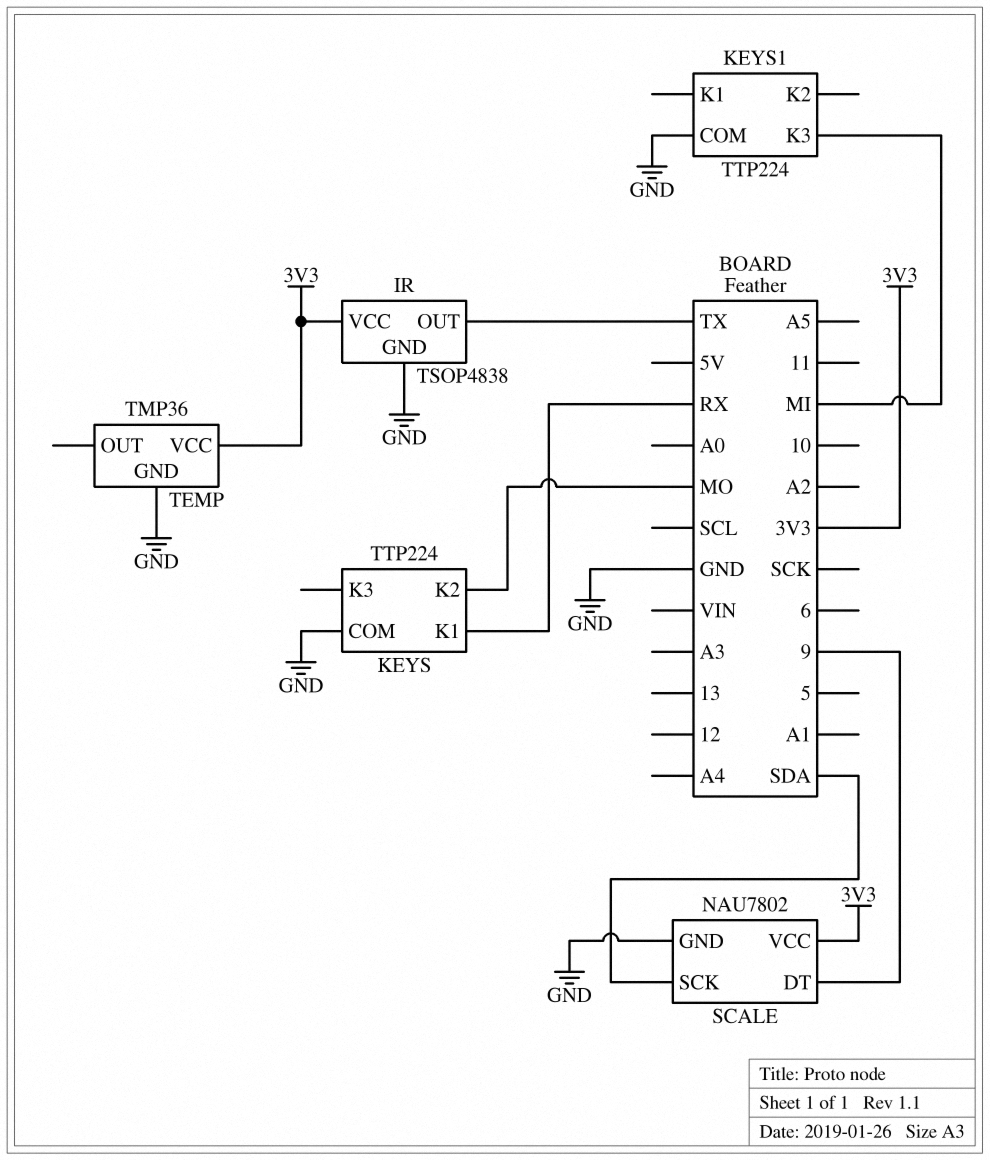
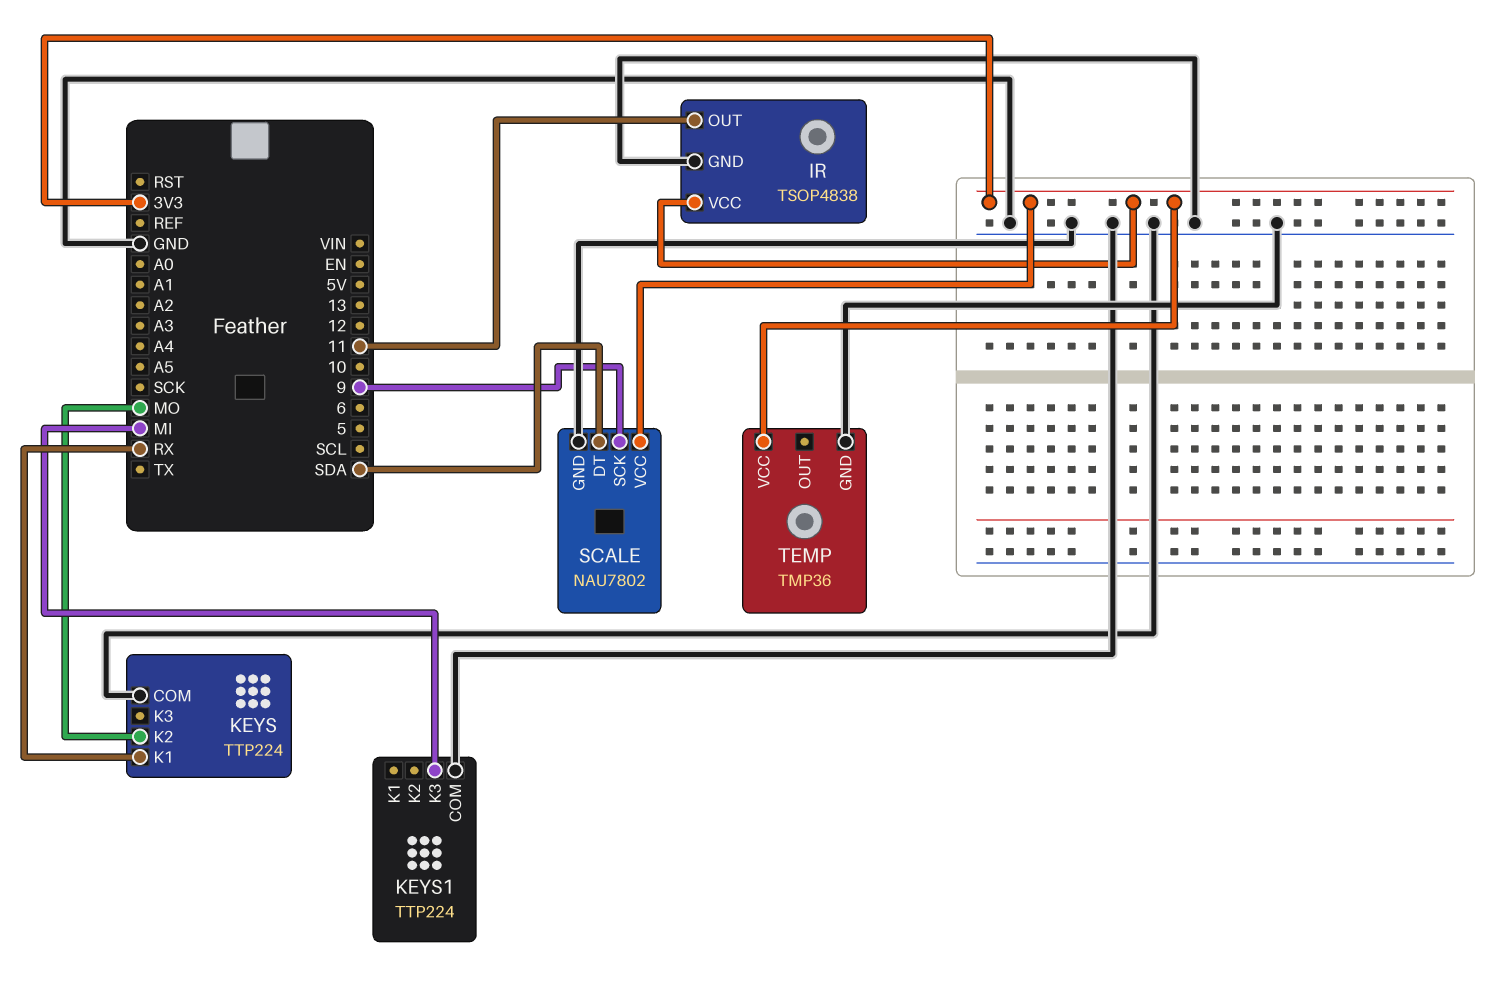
IR pin OUT: TX -> 11
SCALE pin DT: 9 -> SDA
SCALE pin SCK: SDA -> 9

